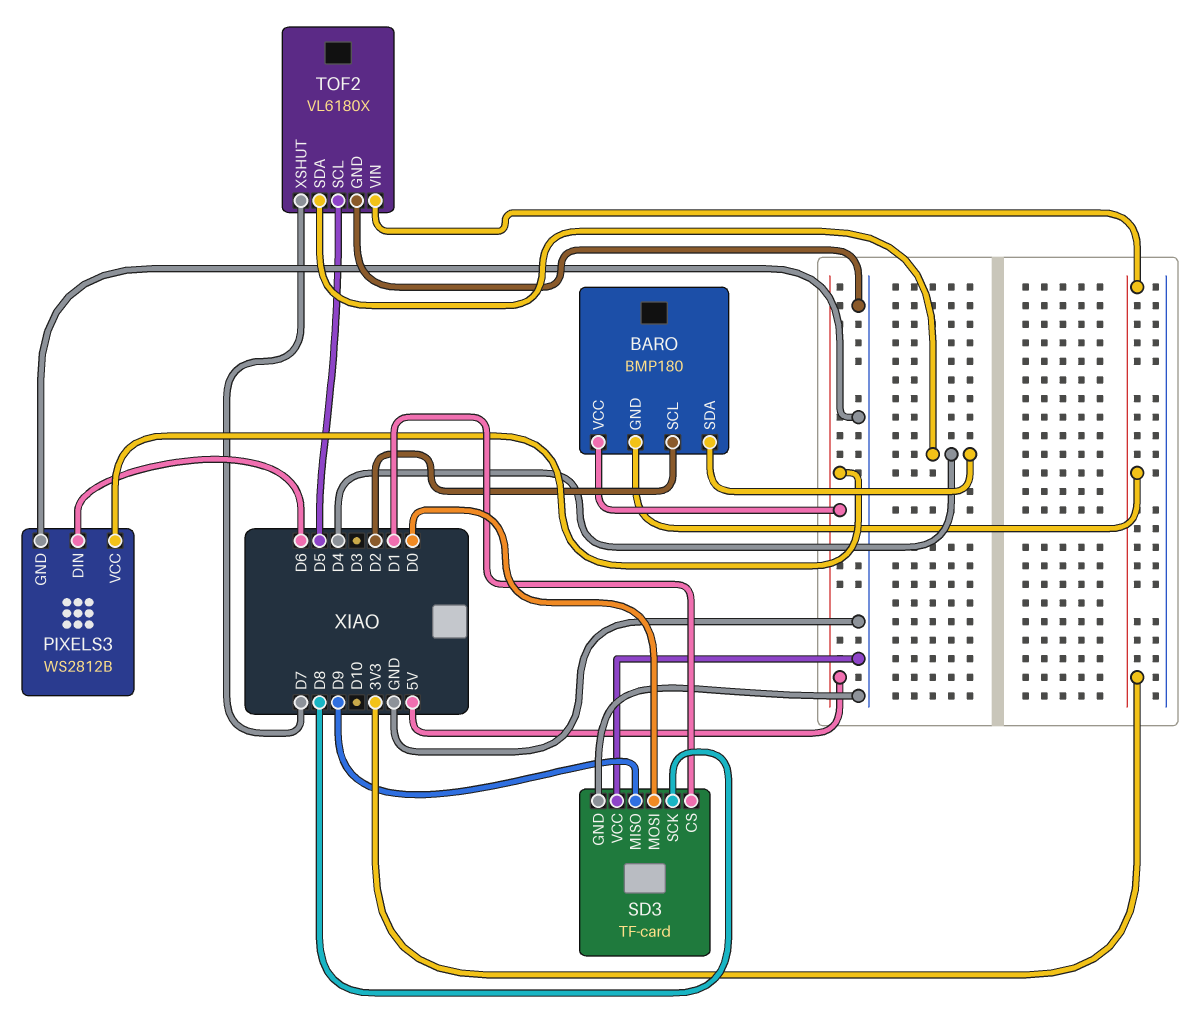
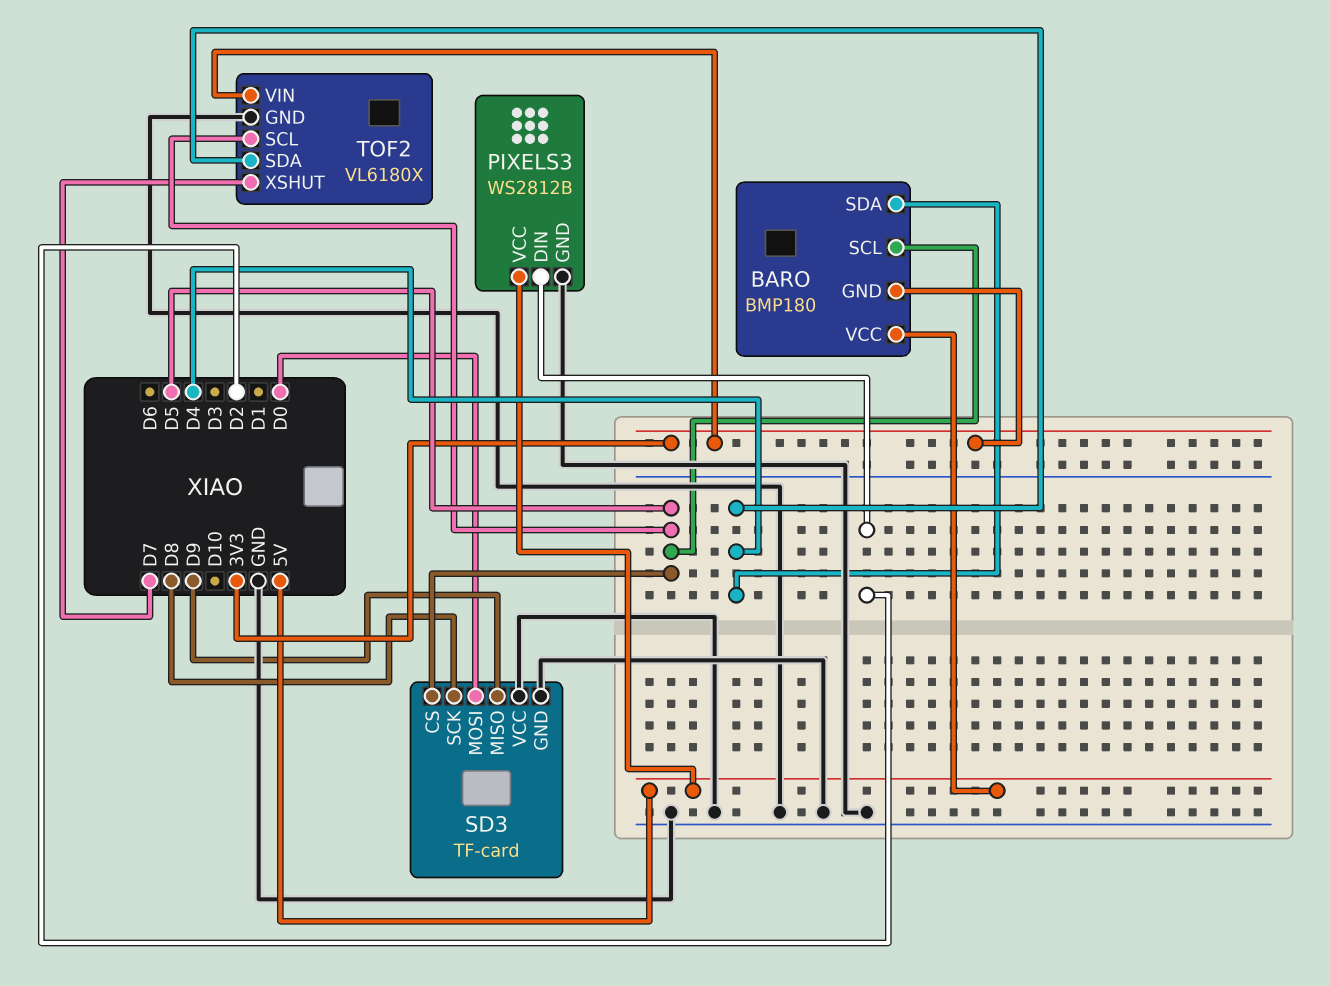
BARO pin SCL: D2 -> D5
PIXELS3 pin DIN: D6 -> D2
SD3 pin CS: D1 -> D5

